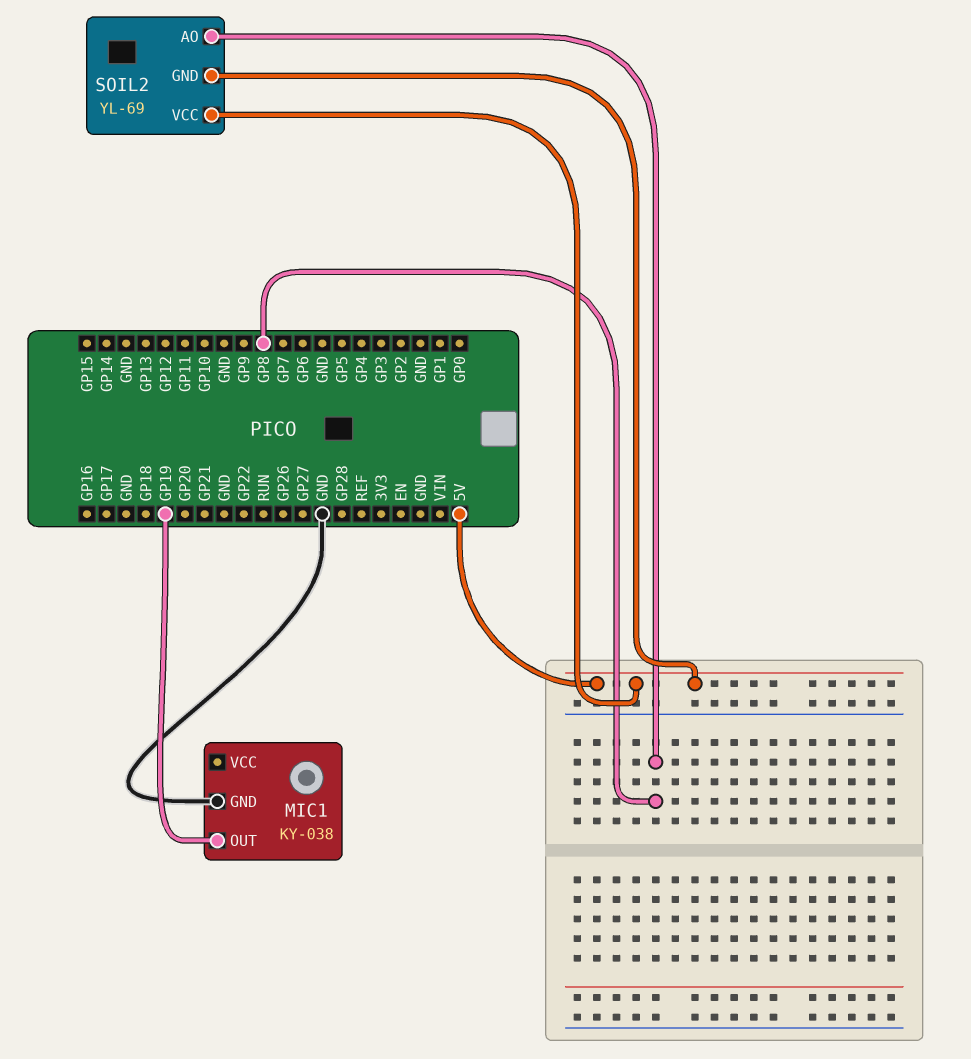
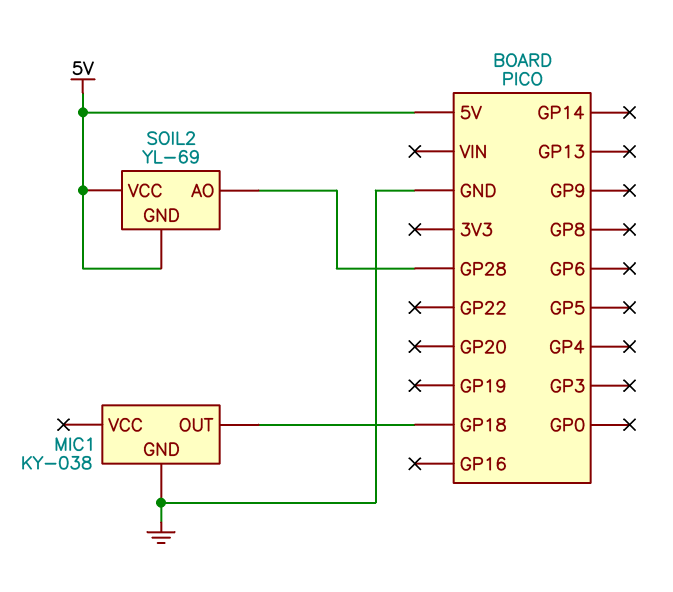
MIC1 pin OUT: GP19 -> GP18
SOIL2 pin AO: GP8 -> GP28

